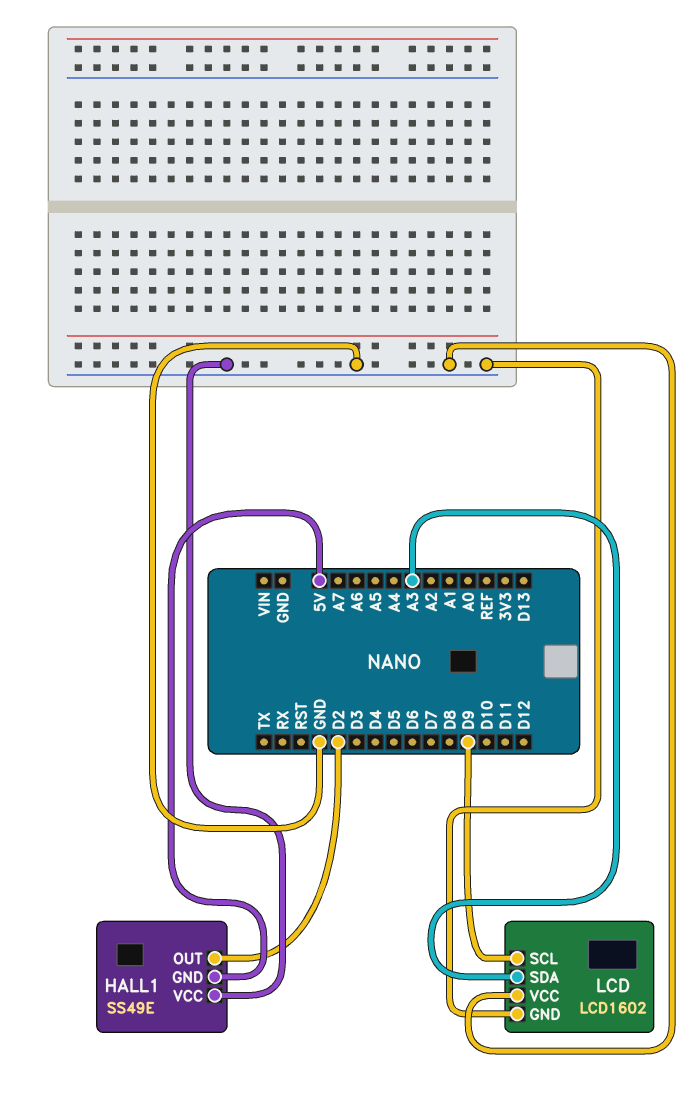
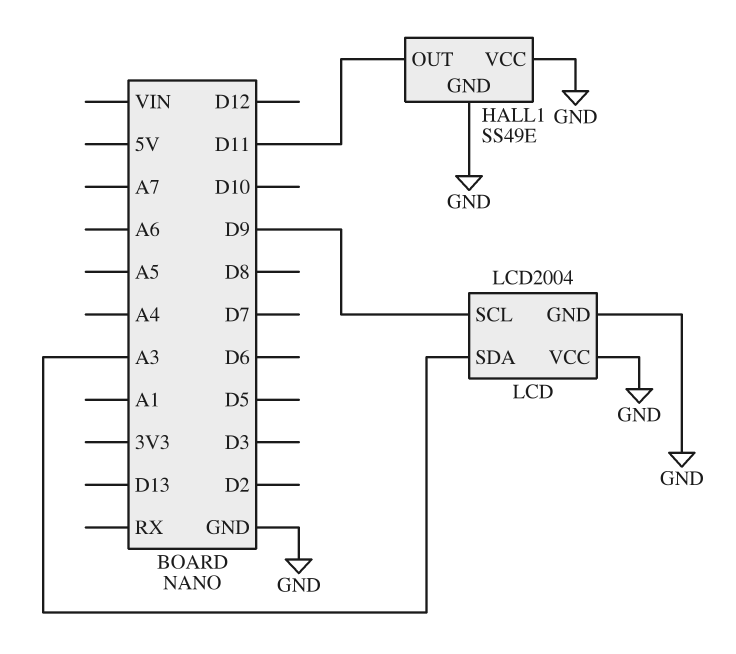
HALL1 pin GND: 5V -> GND
HALL1 pin OUT: D2 -> D11
LCD: LCD1602 -> LCD2004

